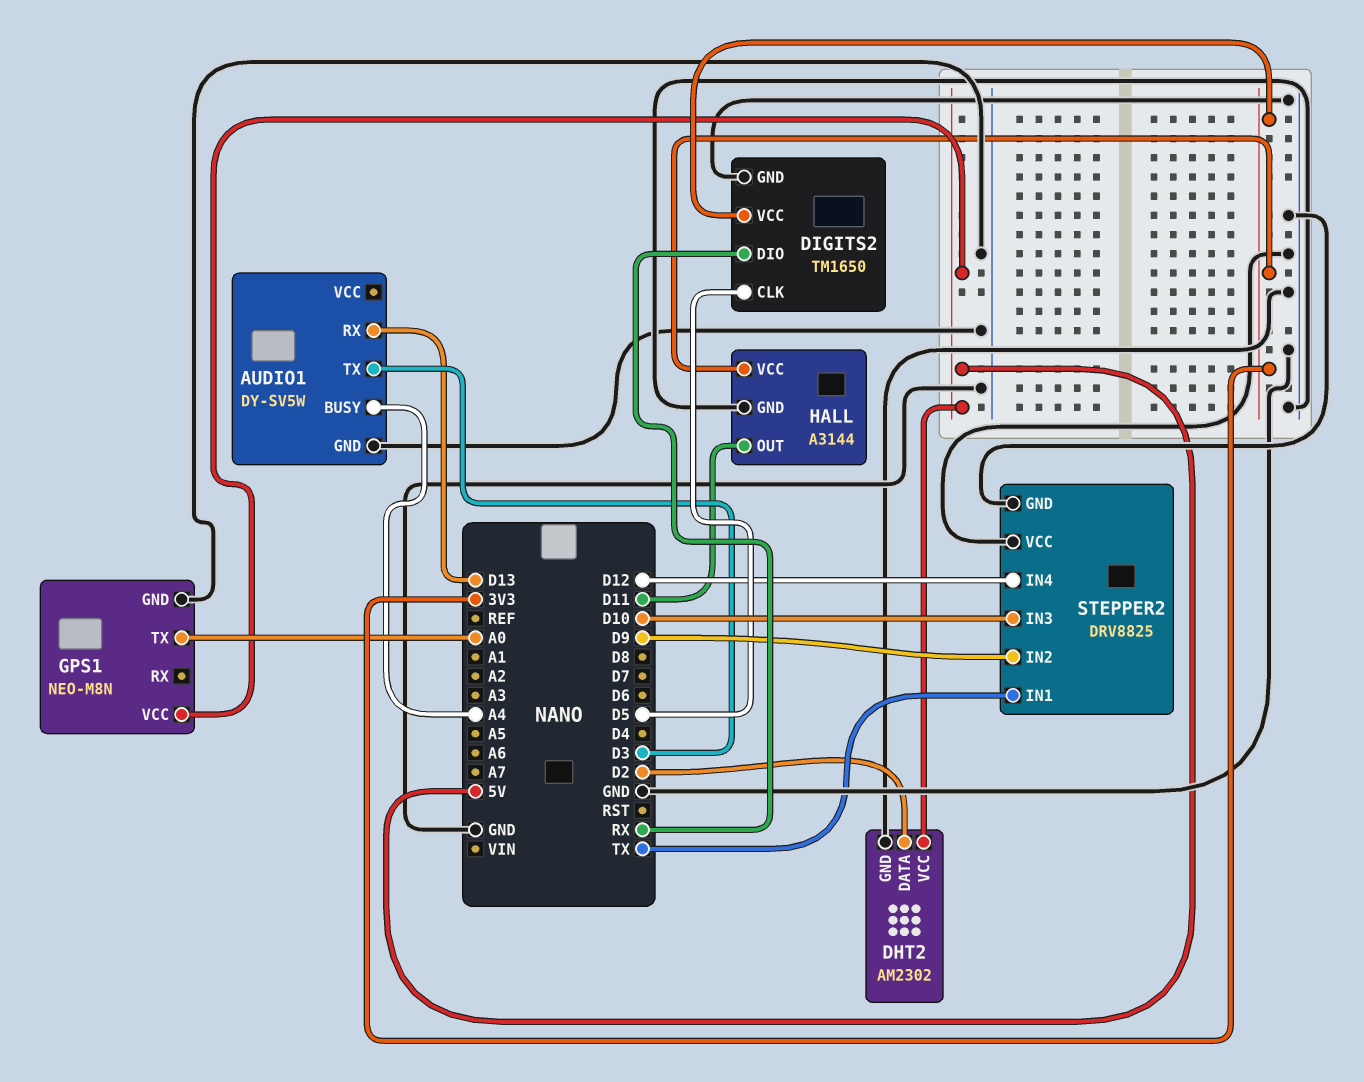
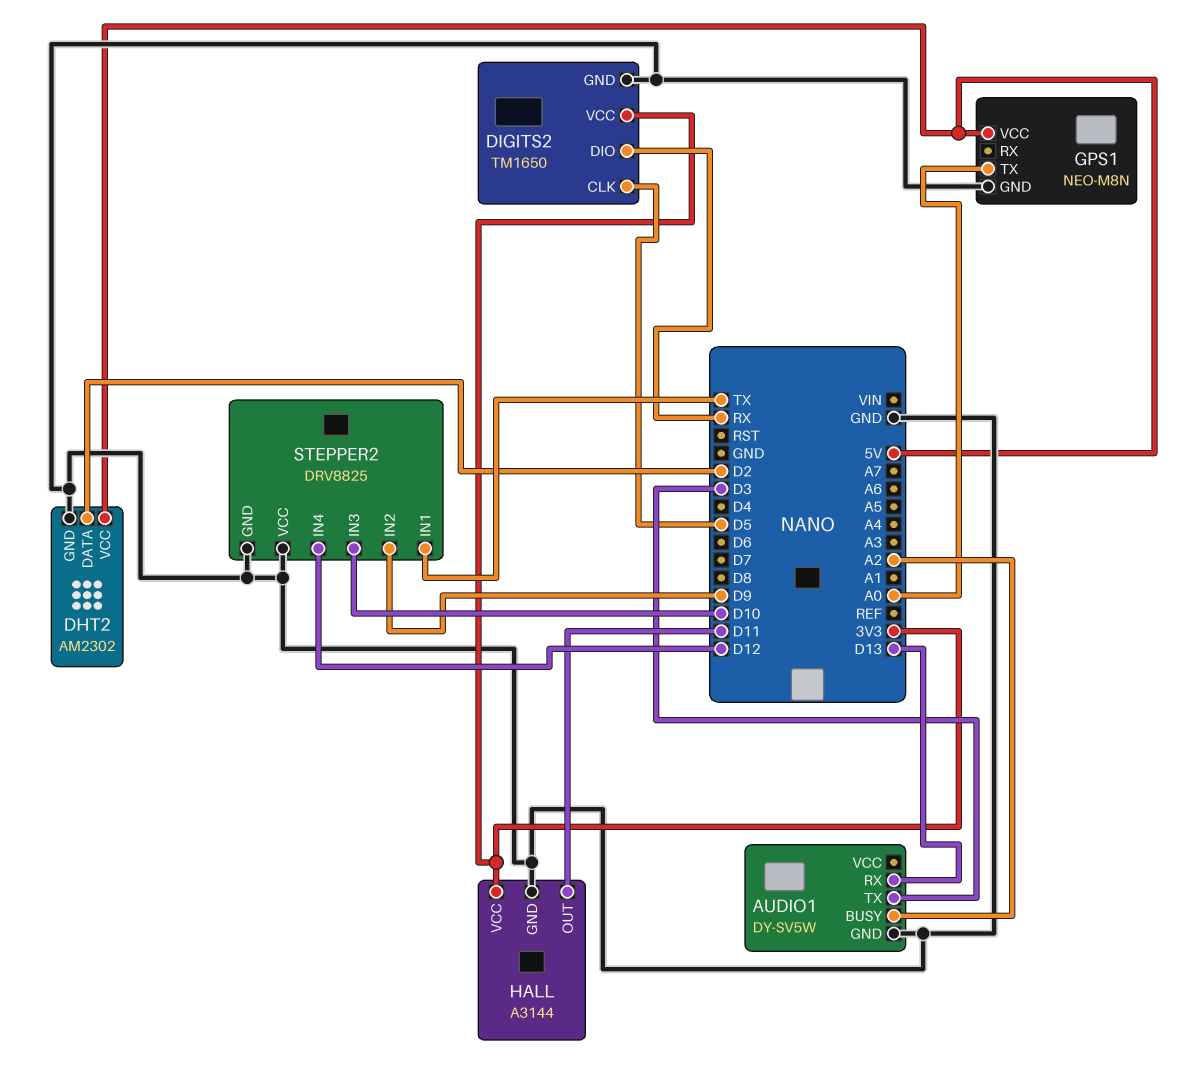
AUDIO1 pin BUSY: A4 -> A2

